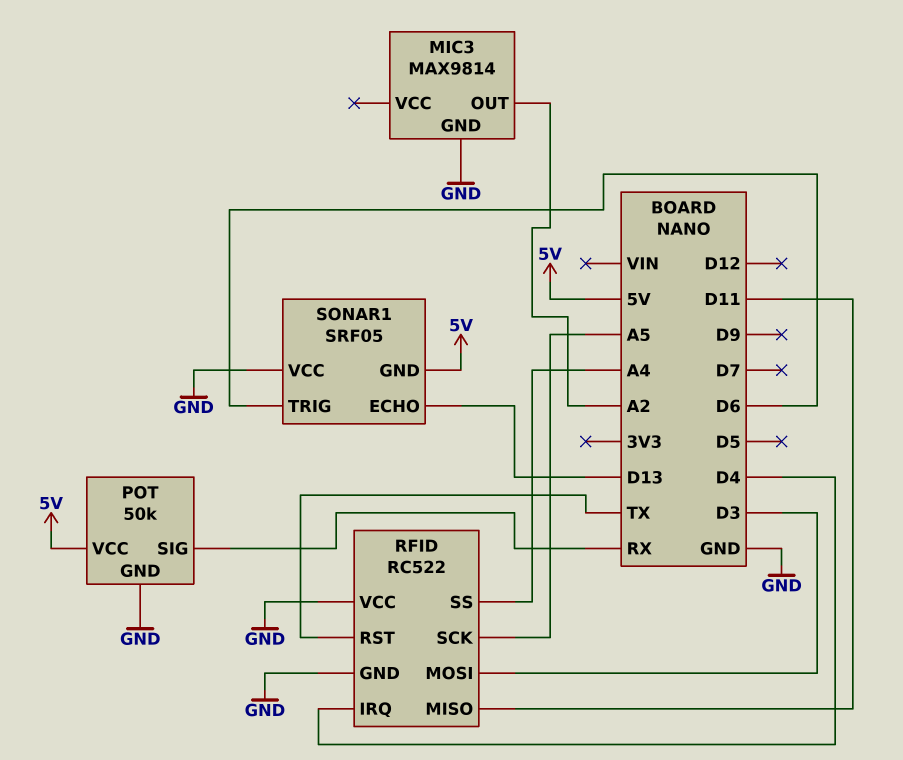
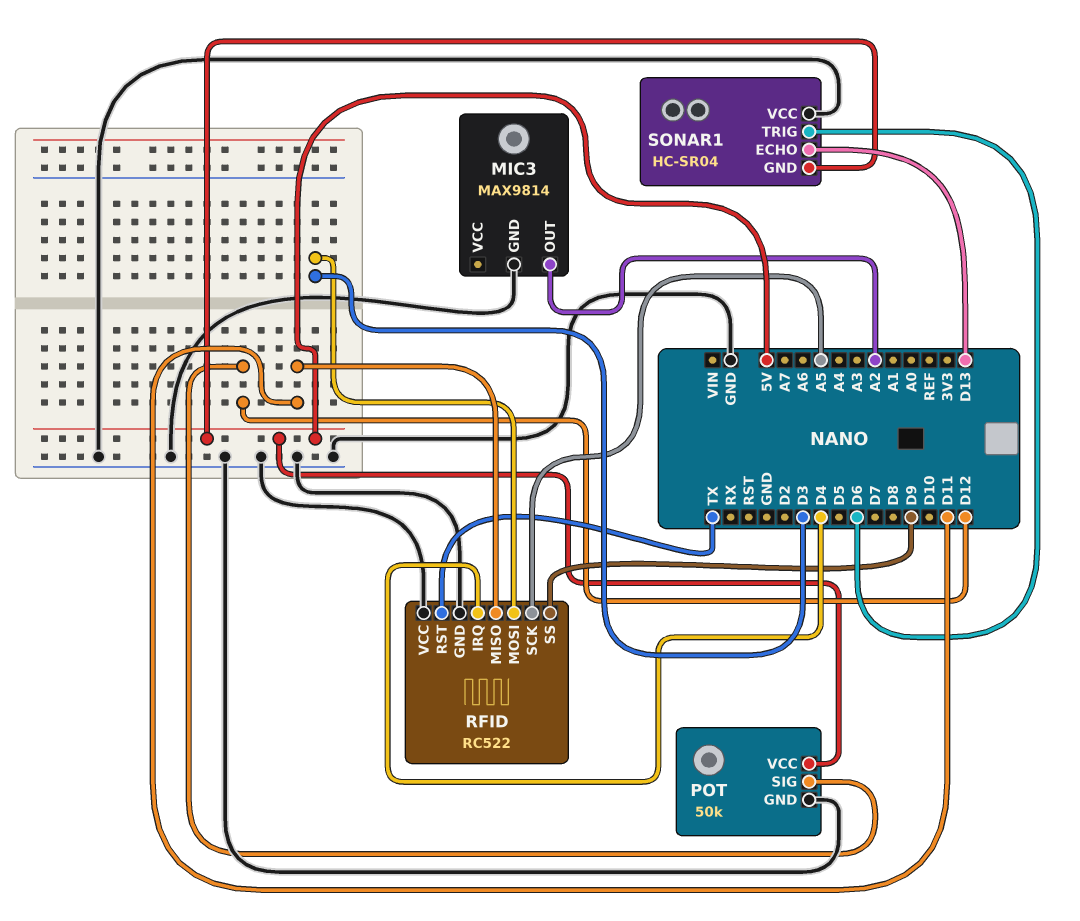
POT pin SIG: RX -> D12
RFID pin SS: A4 -> D9
SONAR1: SRF05 -> HC-SR04

